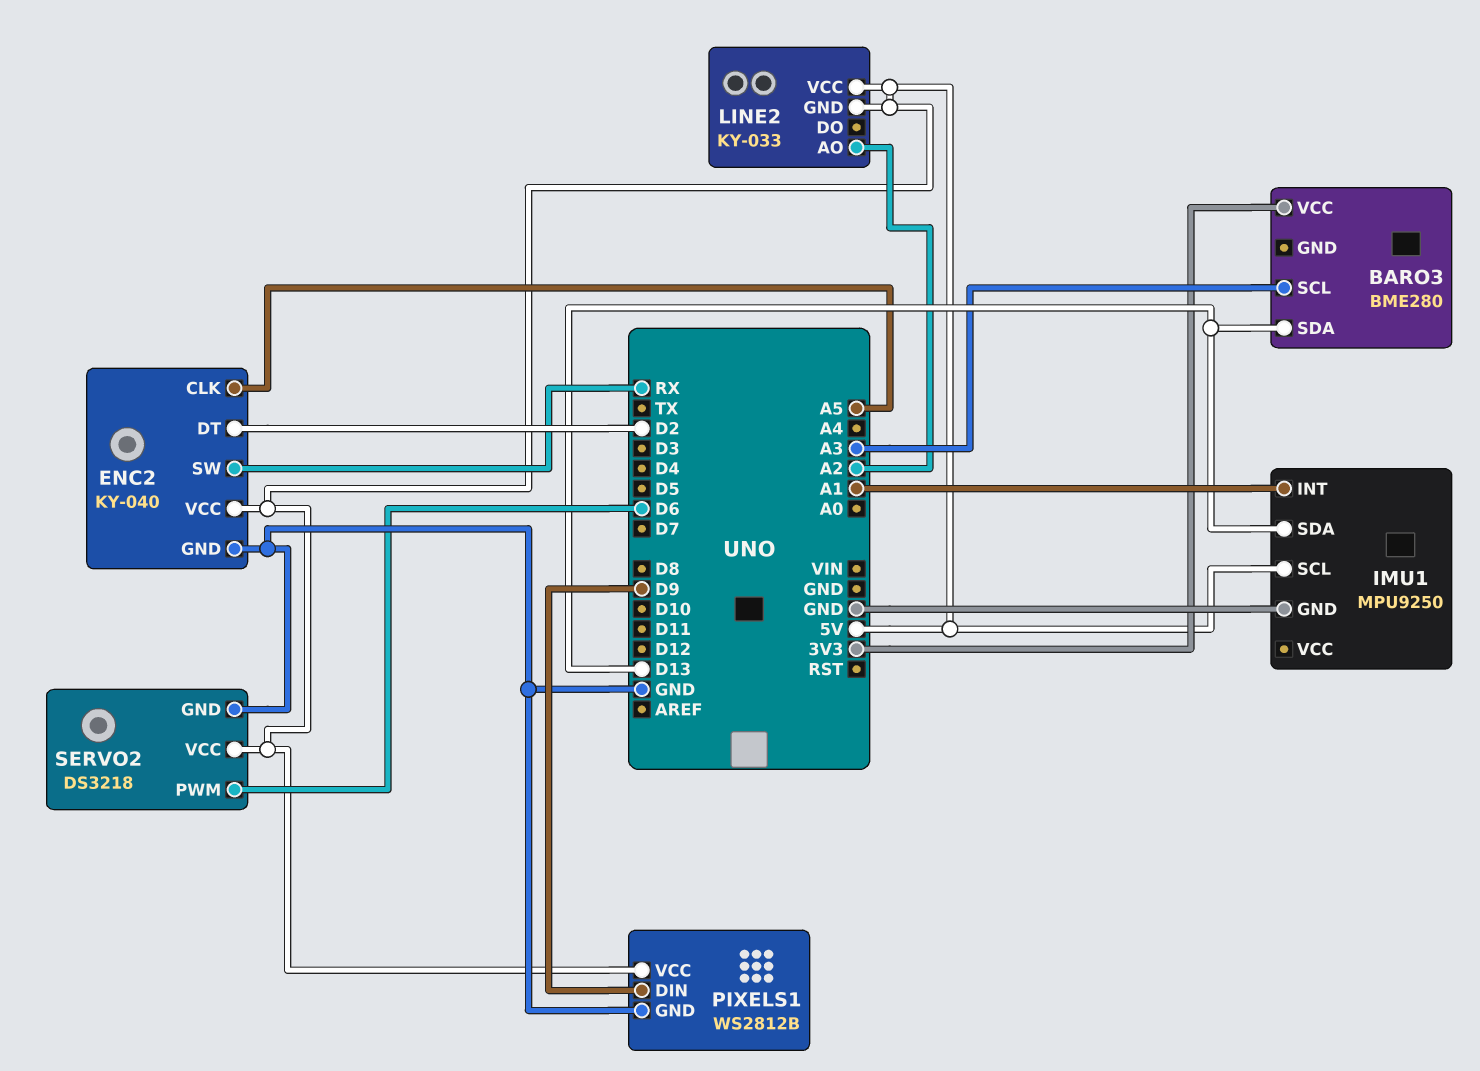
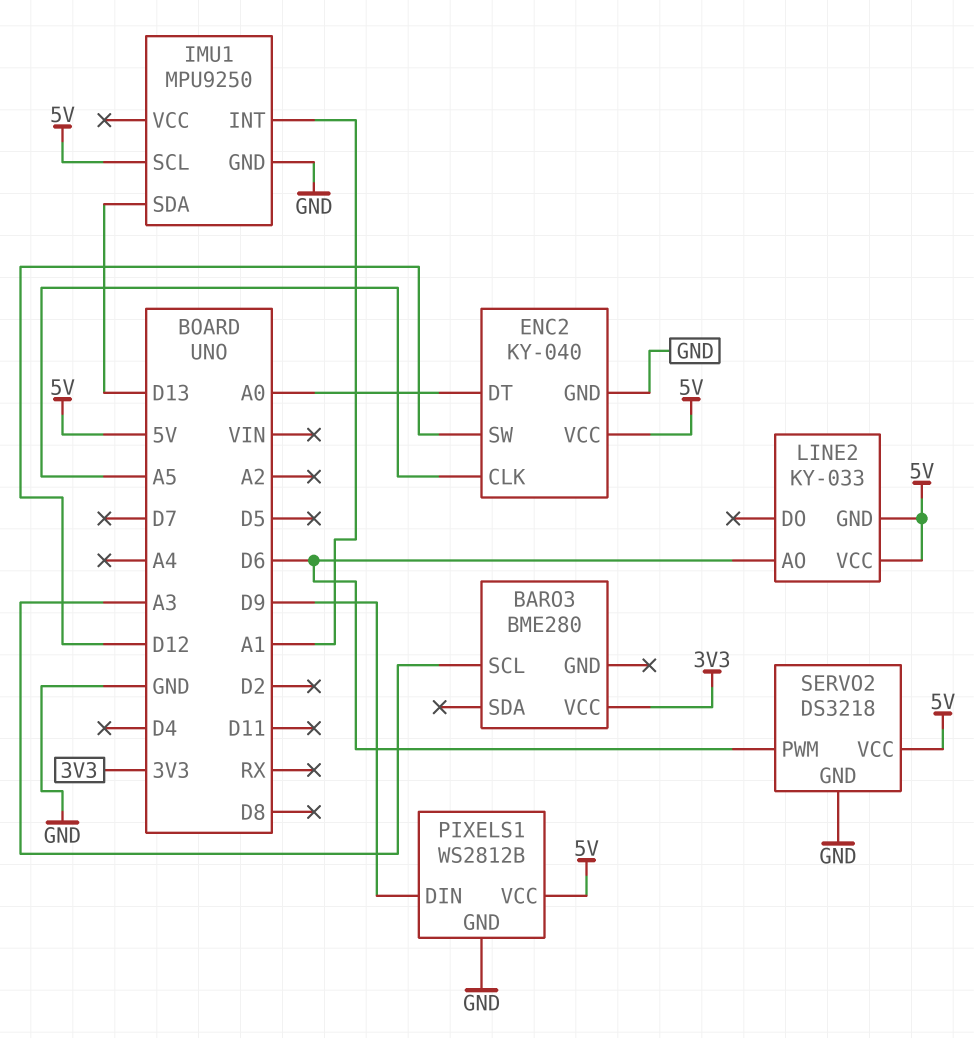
BARO3 pin SDA: D13 -> none
ENC2 pin DT: D2 -> A0
ENC2 pin SW: RX -> D12
LINE2 pin AO: A2 -> D6

